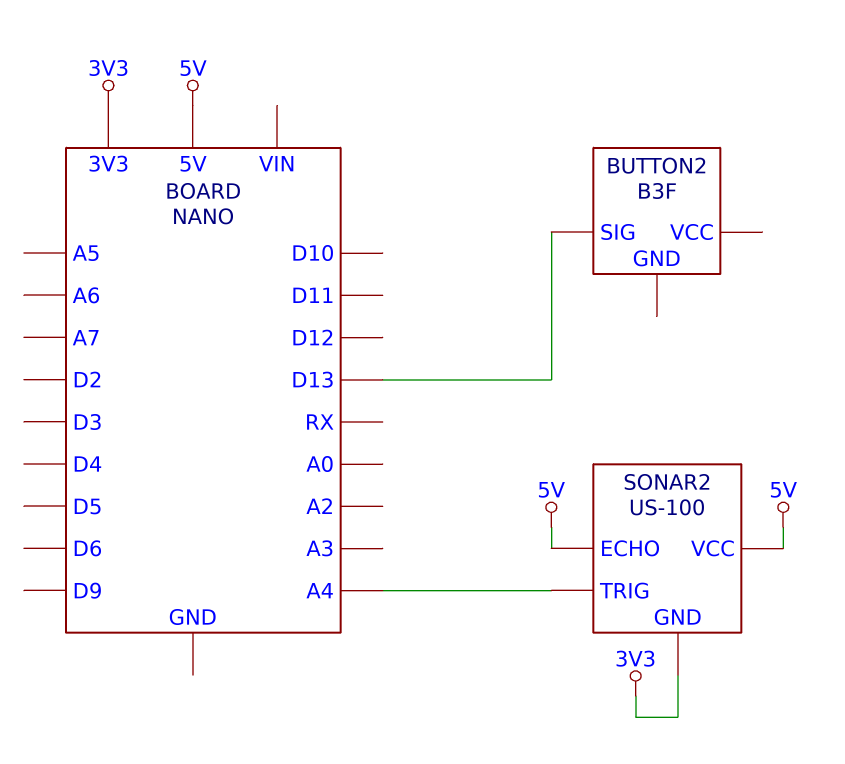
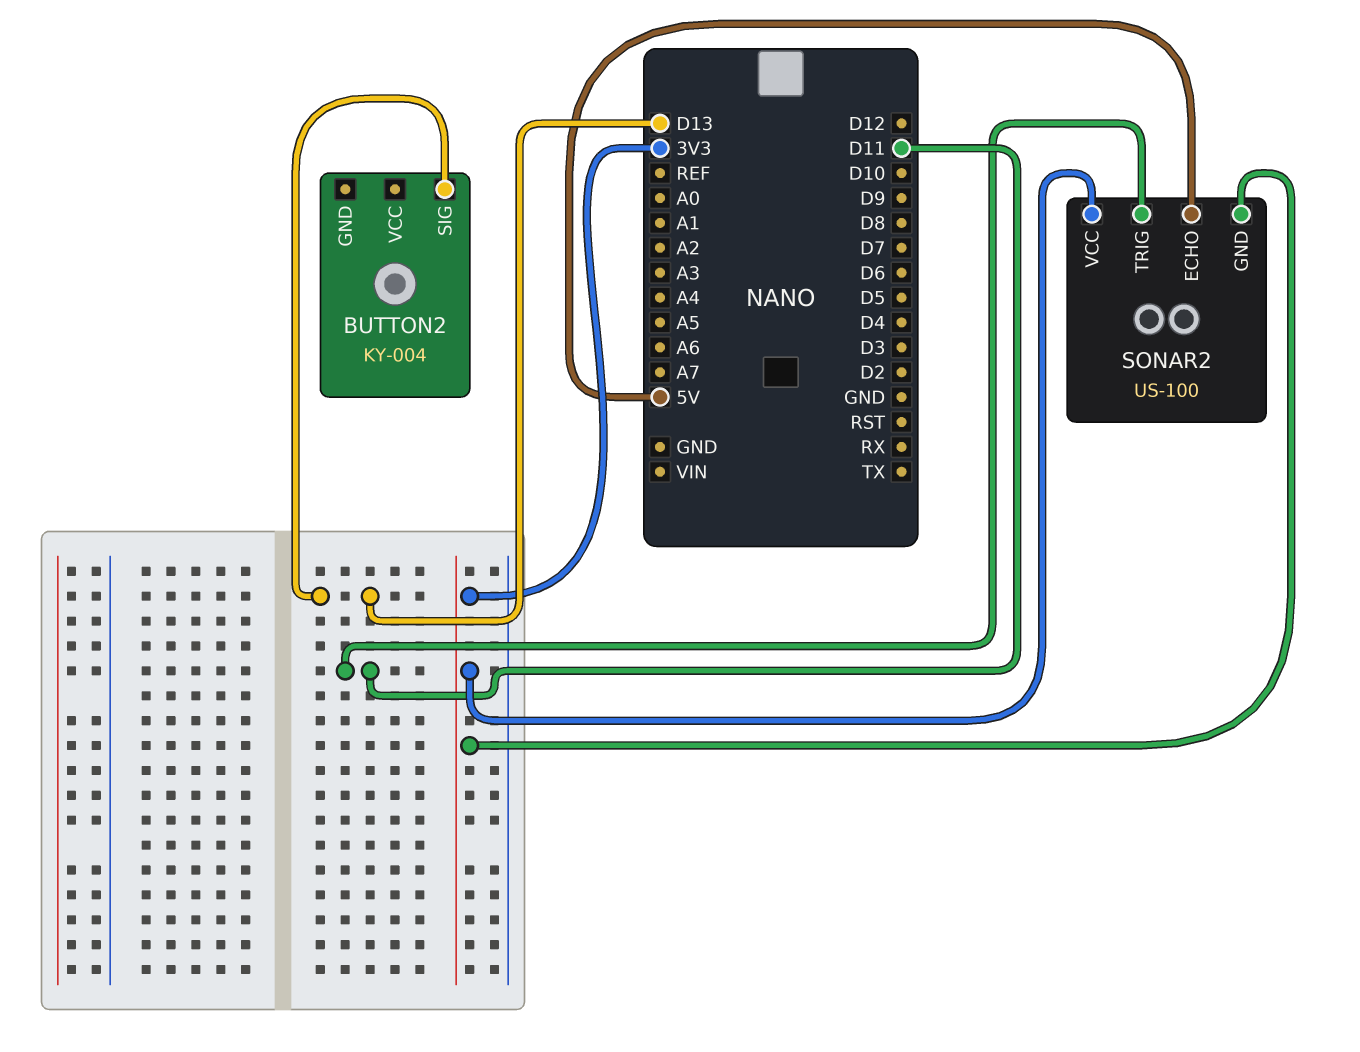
BUTTON2: B3F -> KY-004
SONAR2 pin TRIG: A4 -> D11
SONAR2 pin VCC: 5V -> 3V3

